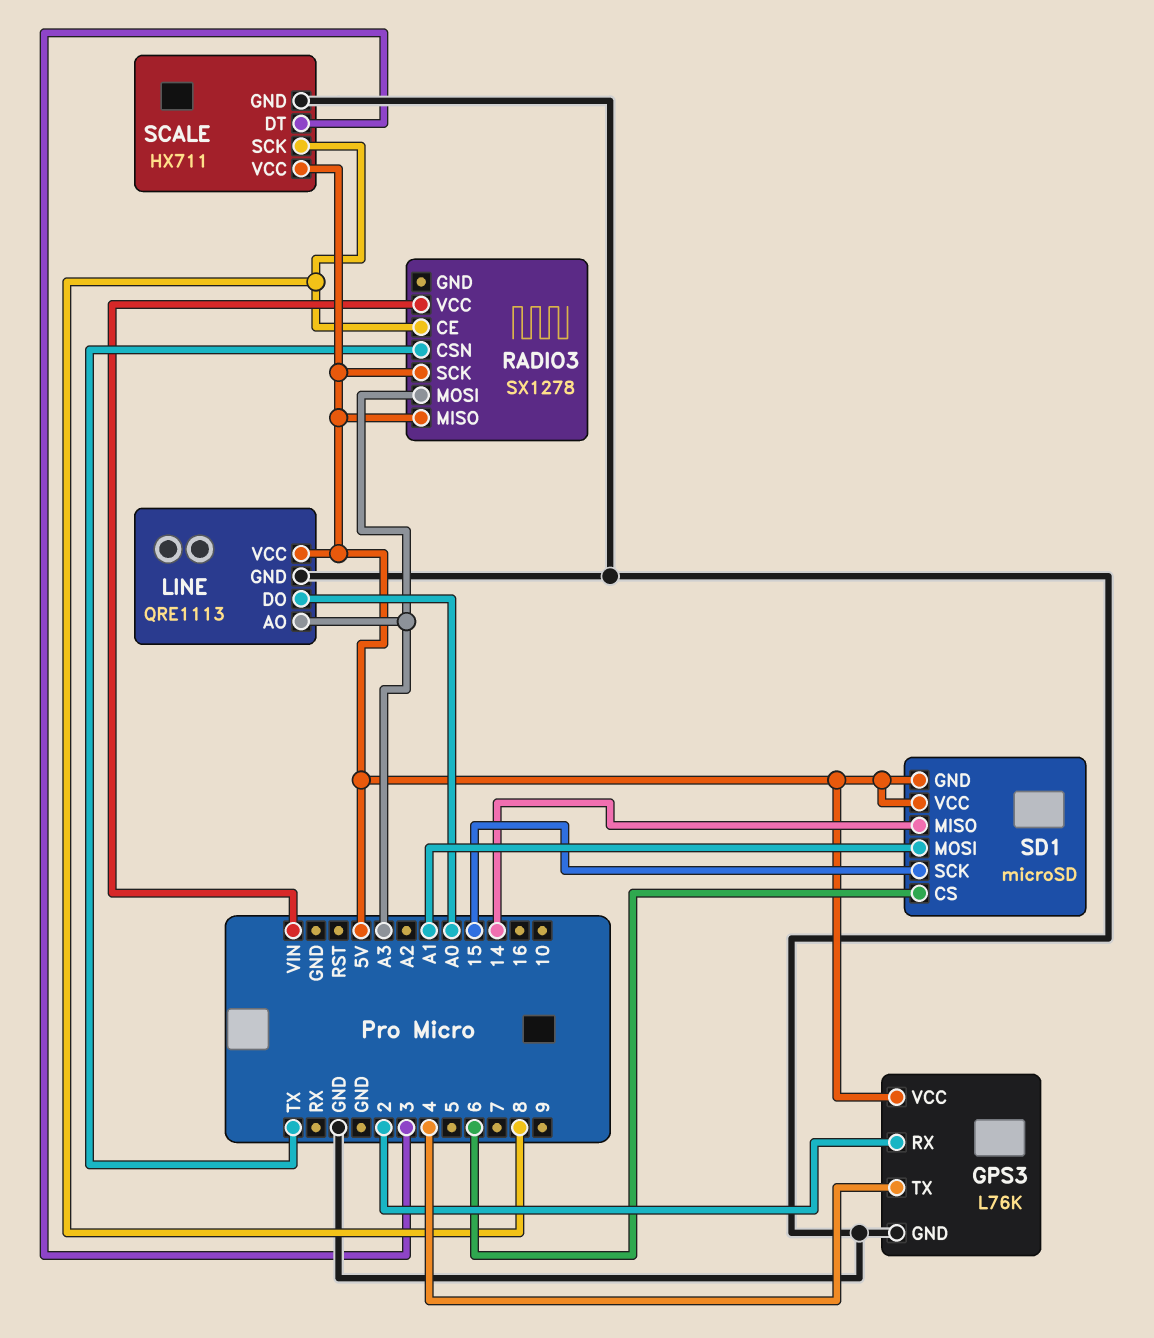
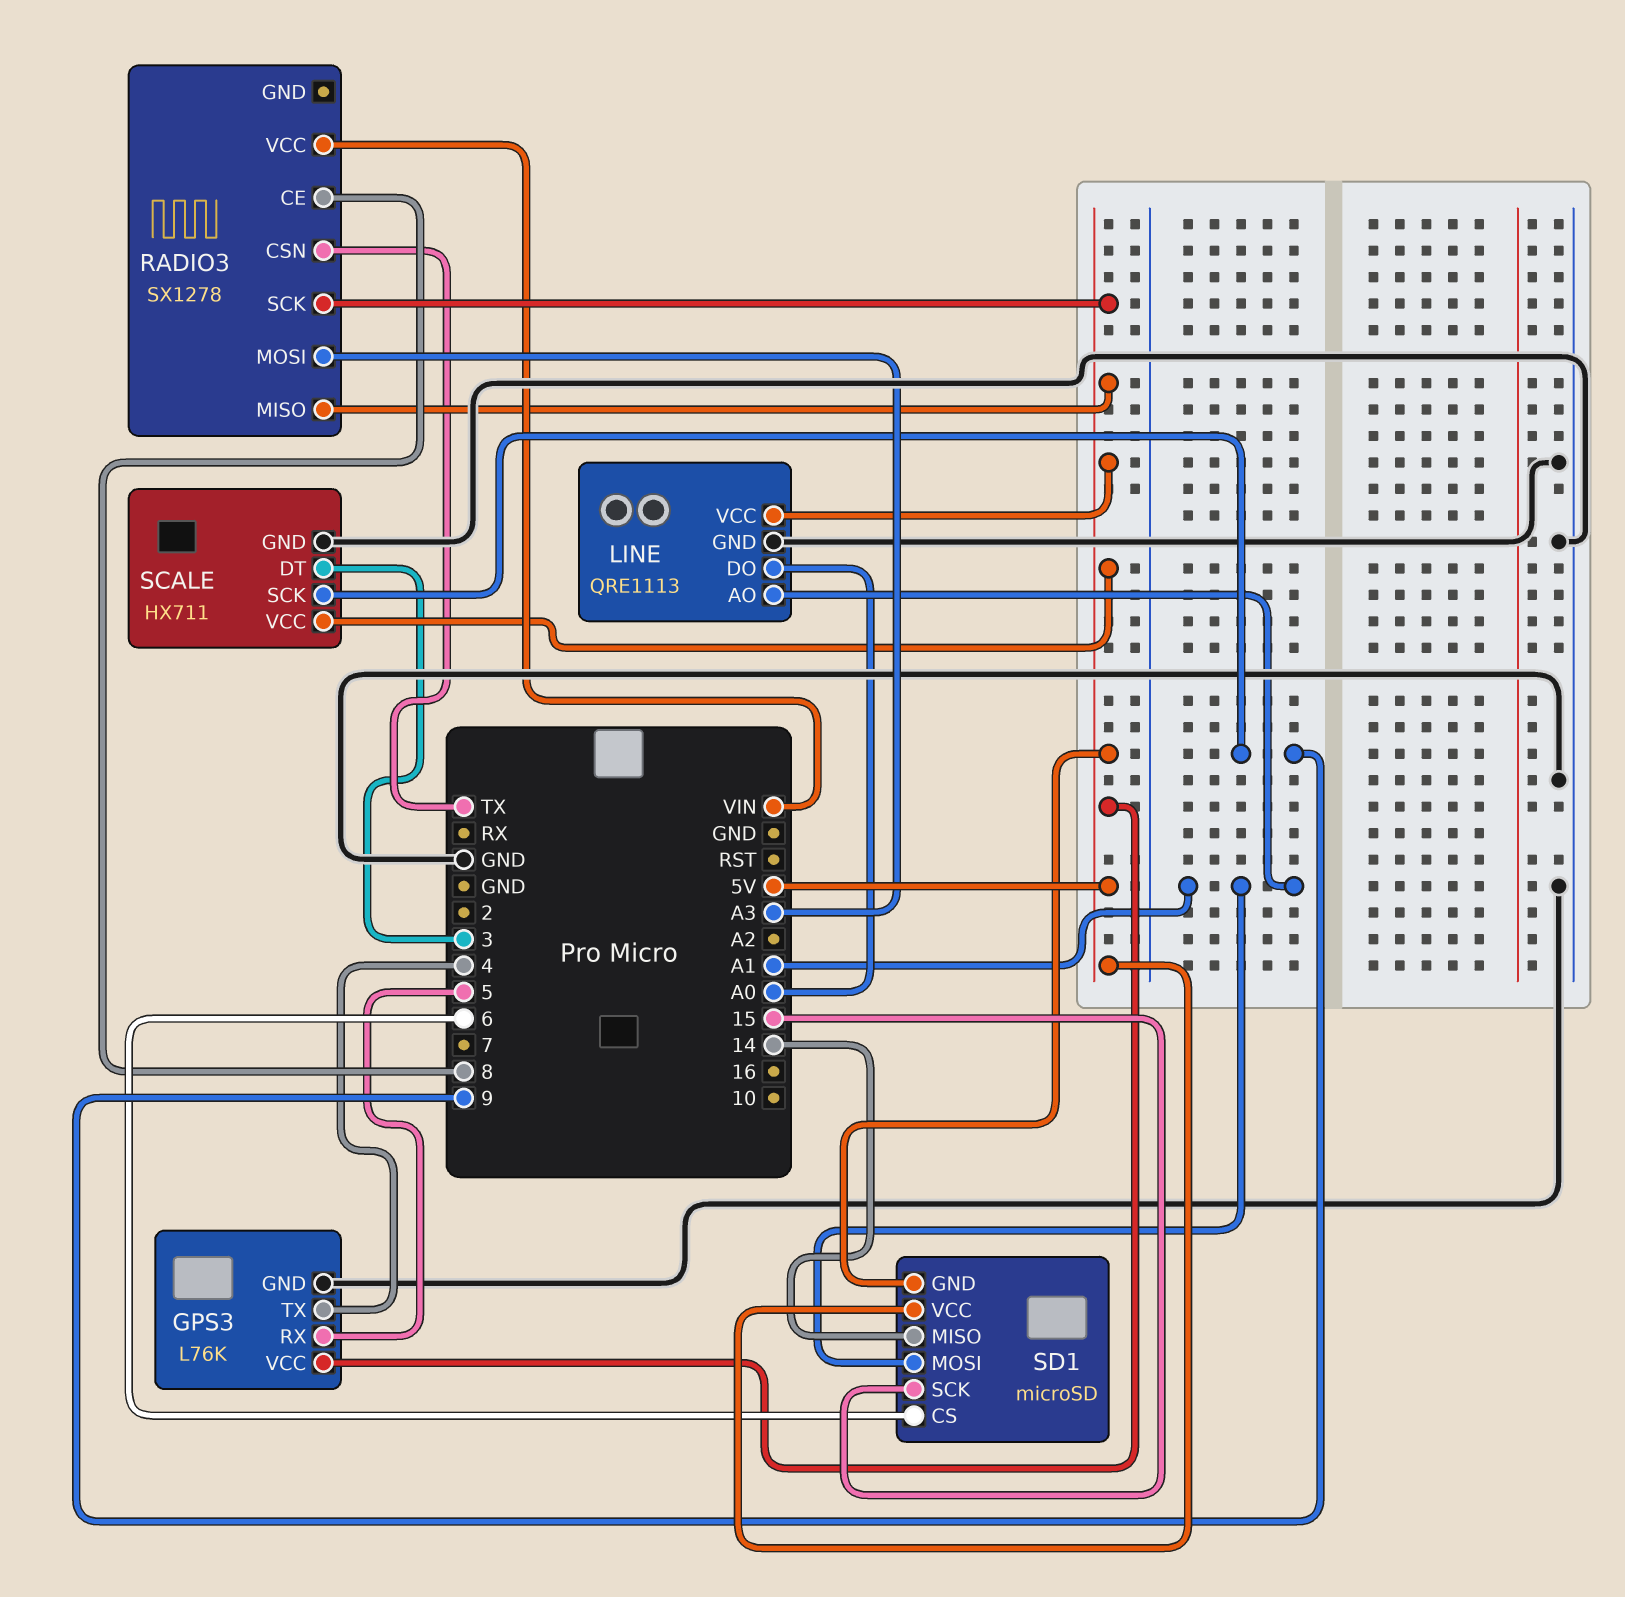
GPS3 pin RX: 2 -> 5
LINE pin AO: A3 -> A1
SCALE pin SCK: 8 -> 9

